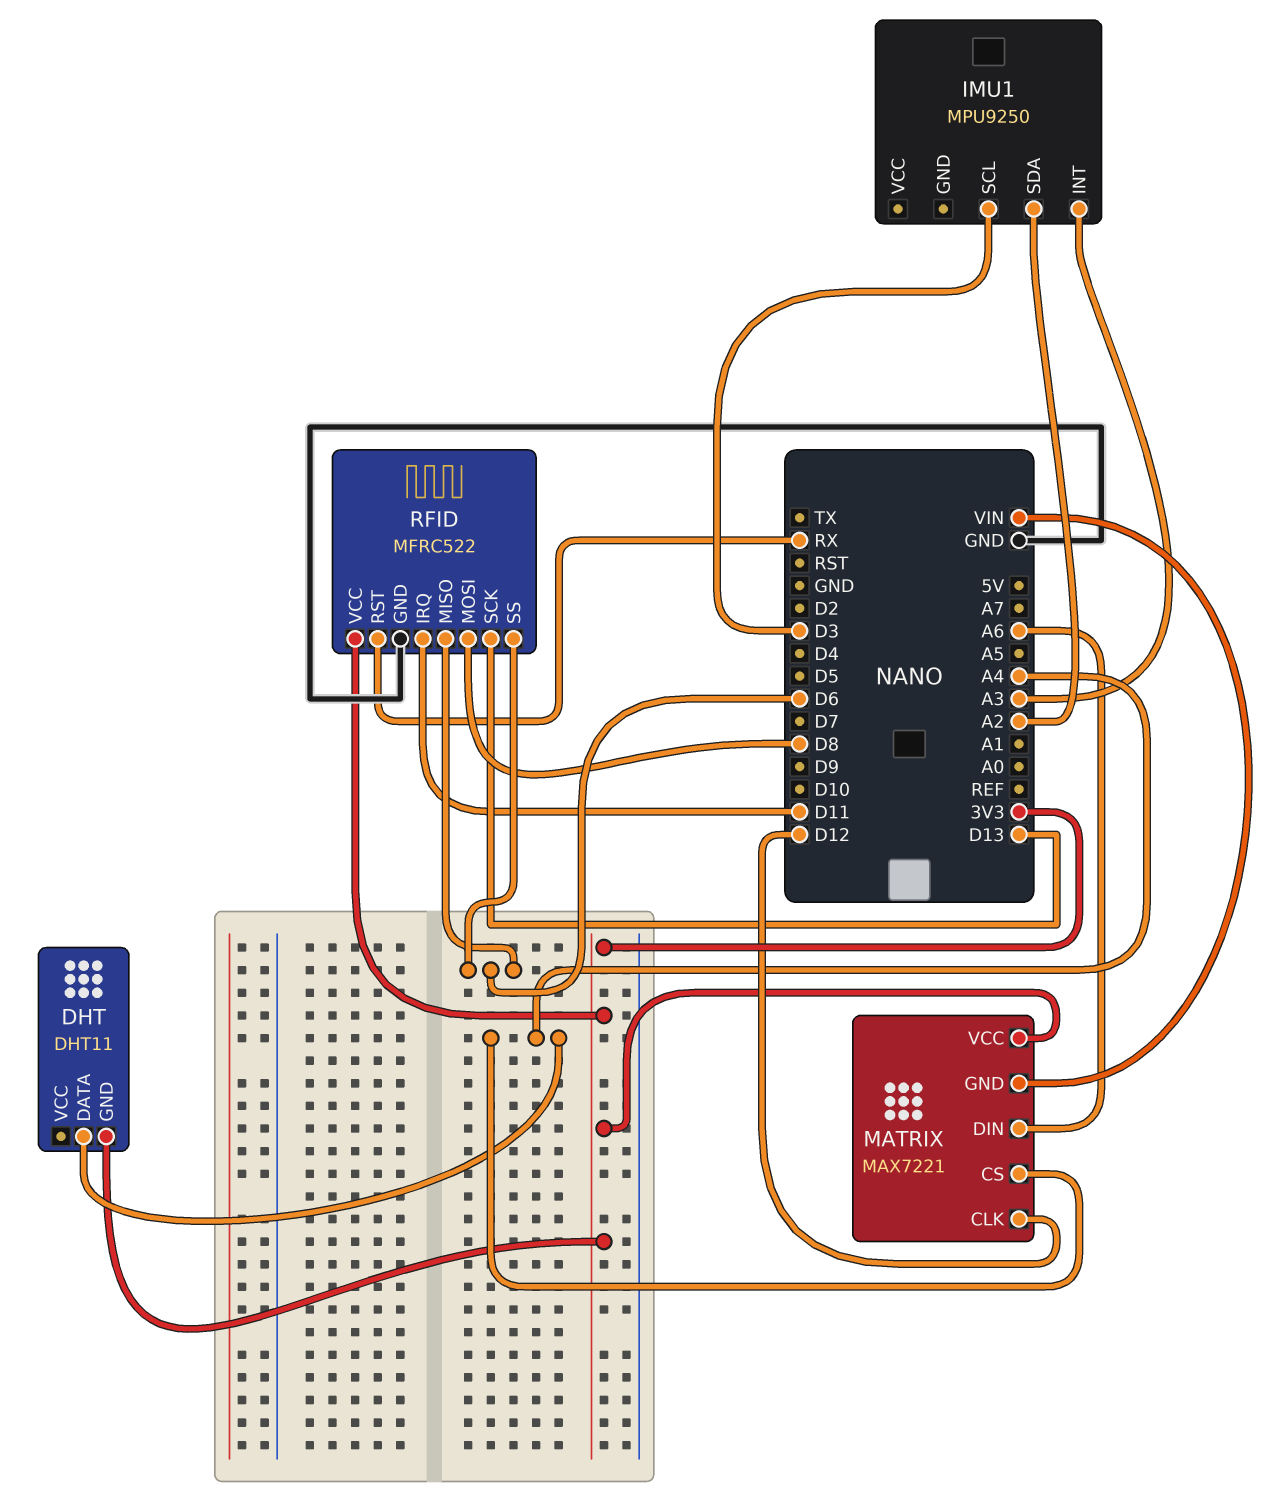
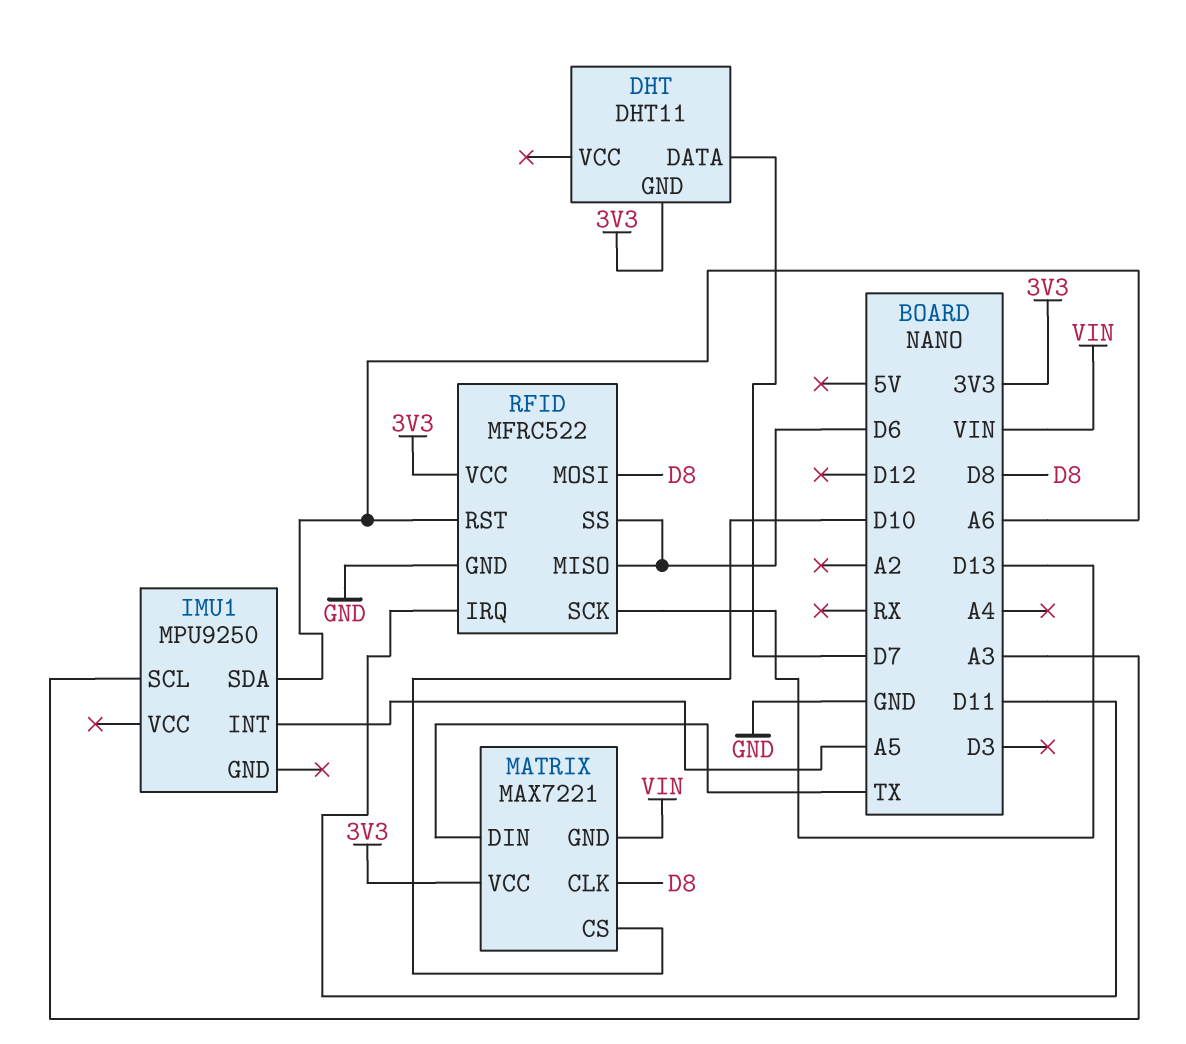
DHT pin DATA: A4 -> D7
IMU1 pin INT: A3 -> A5
IMU1 pin SCL: D3 -> A3
IMU1 pin SDA: A2 -> A6
MATRIX pin CLK: D12 -> D8
MATRIX pin CS: A4 -> D10
MATRIX pin DIN: A6 -> TX
RFID pin RST: RX -> A6

